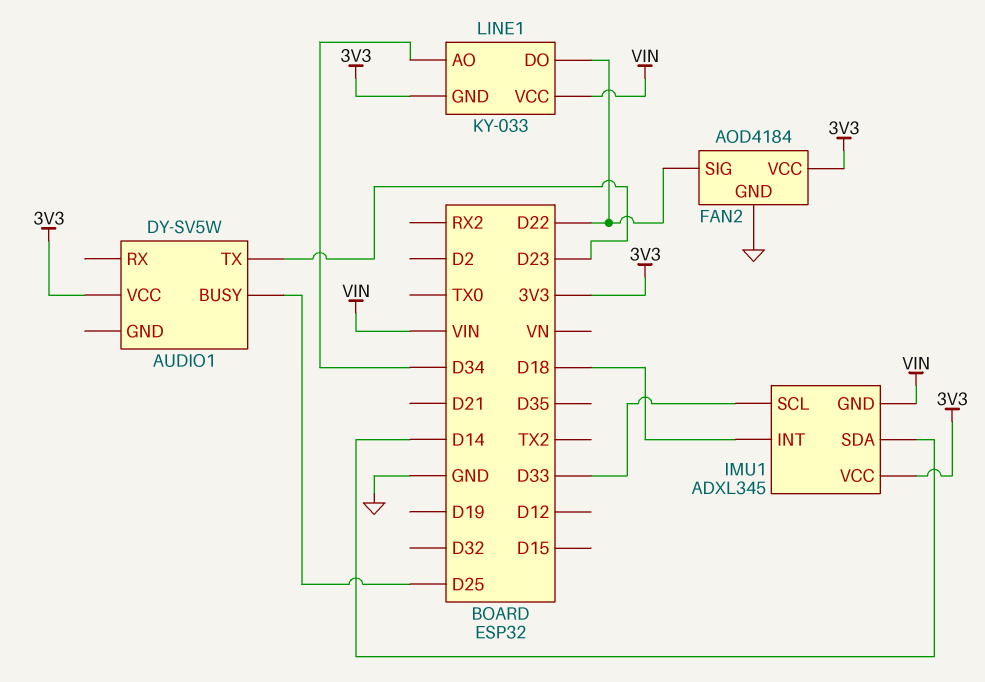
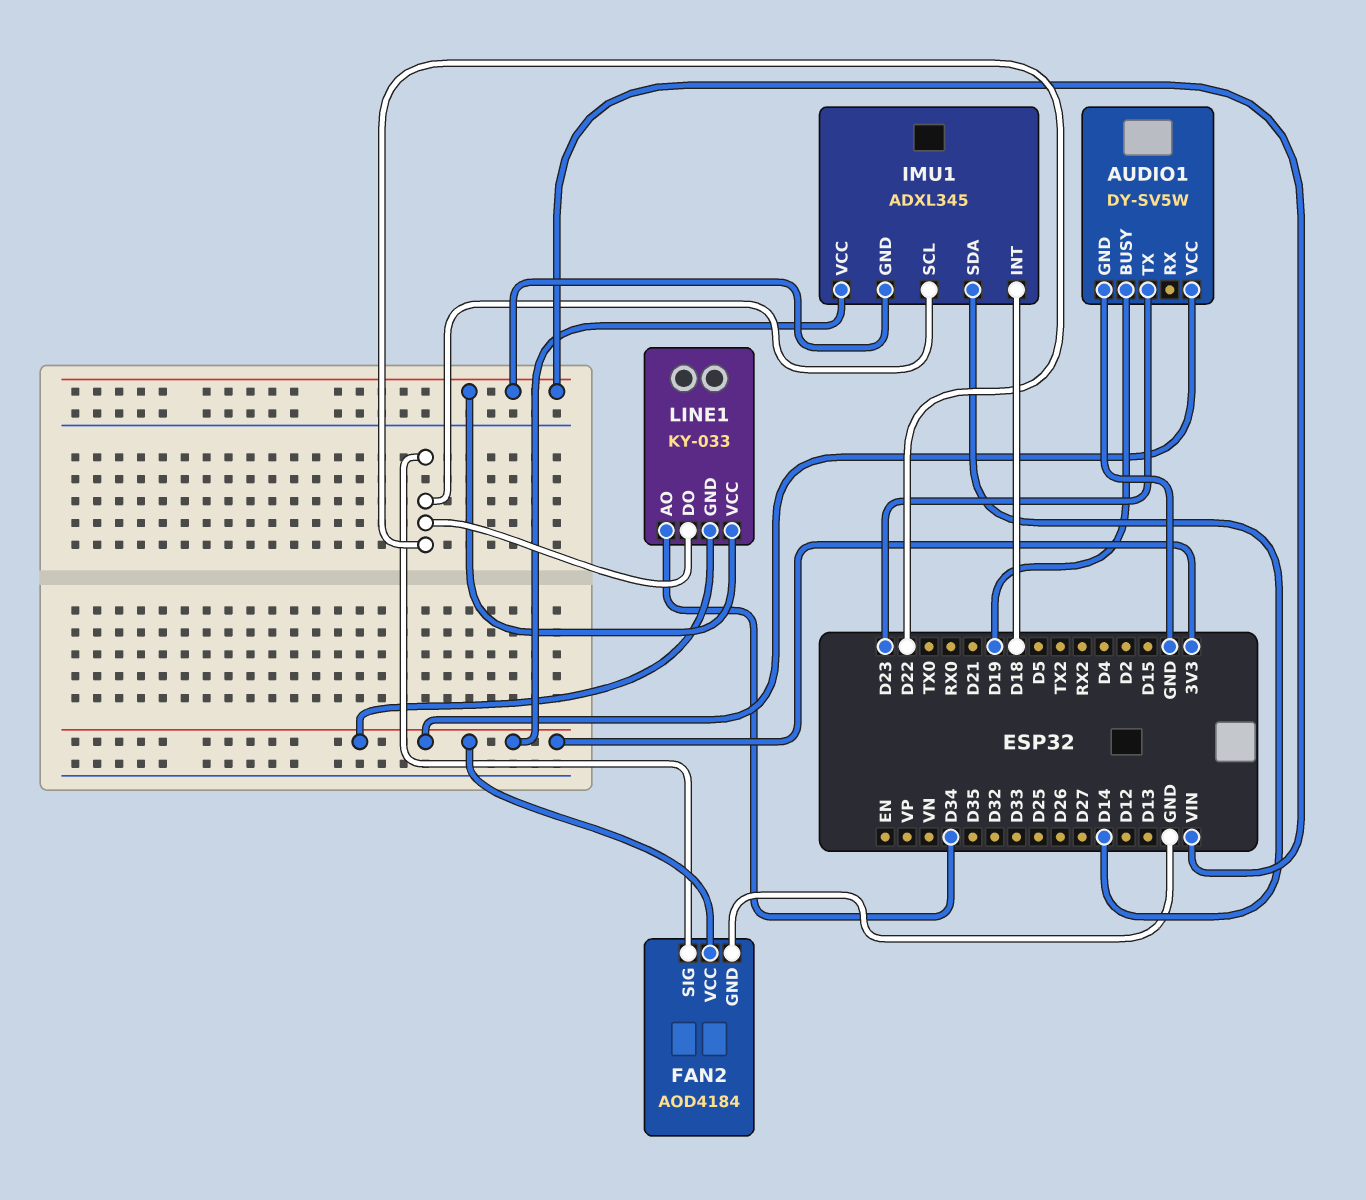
AUDIO1 pin BUSY: D25 -> D19
AUDIO1 pin GND: none -> GND
IMU1 pin SCL: D33 -> D22

